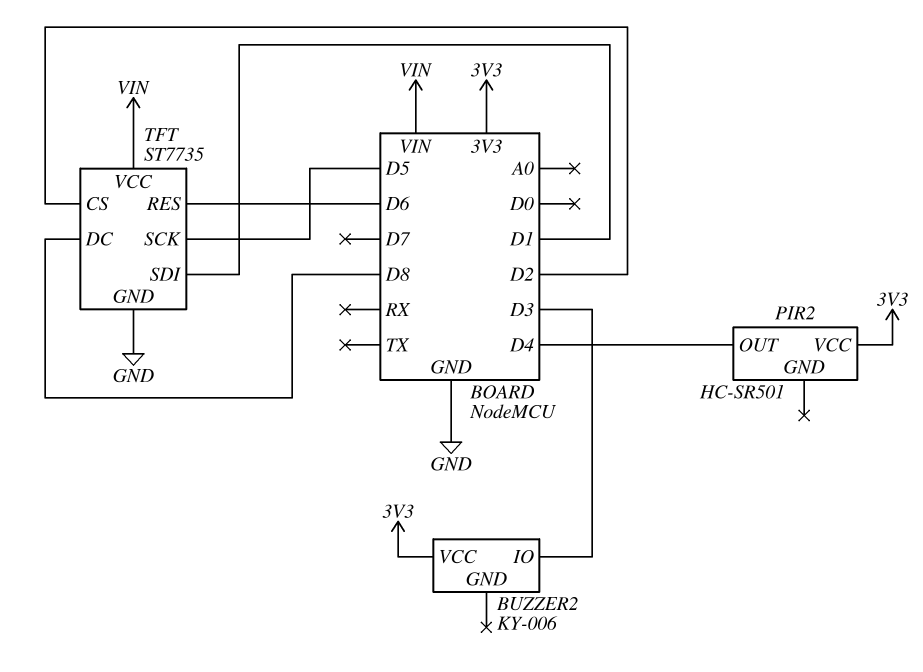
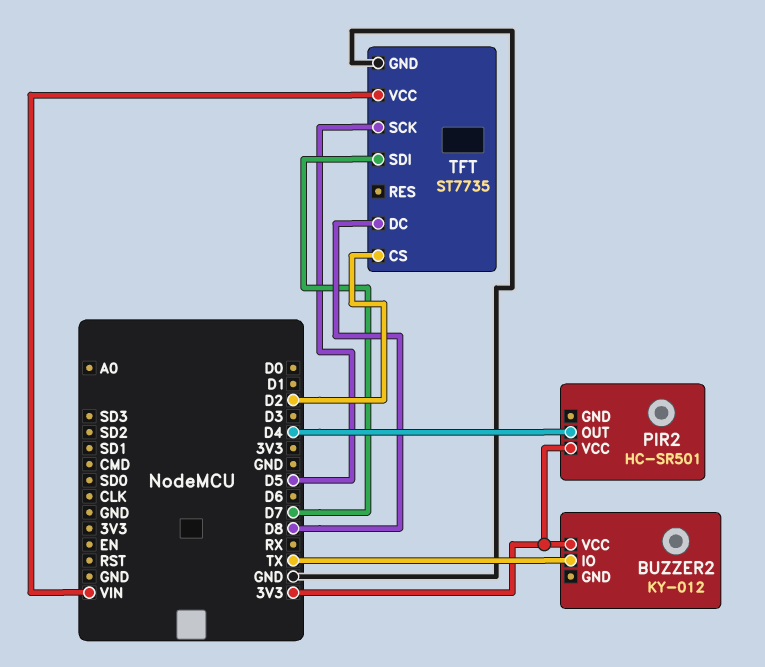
BUZZER2: KY-006 -> KY-012
BUZZER2 pin IO: D3 -> TX
TFT pin RES: D6 -> none
TFT pin SDI: D1 -> D7

